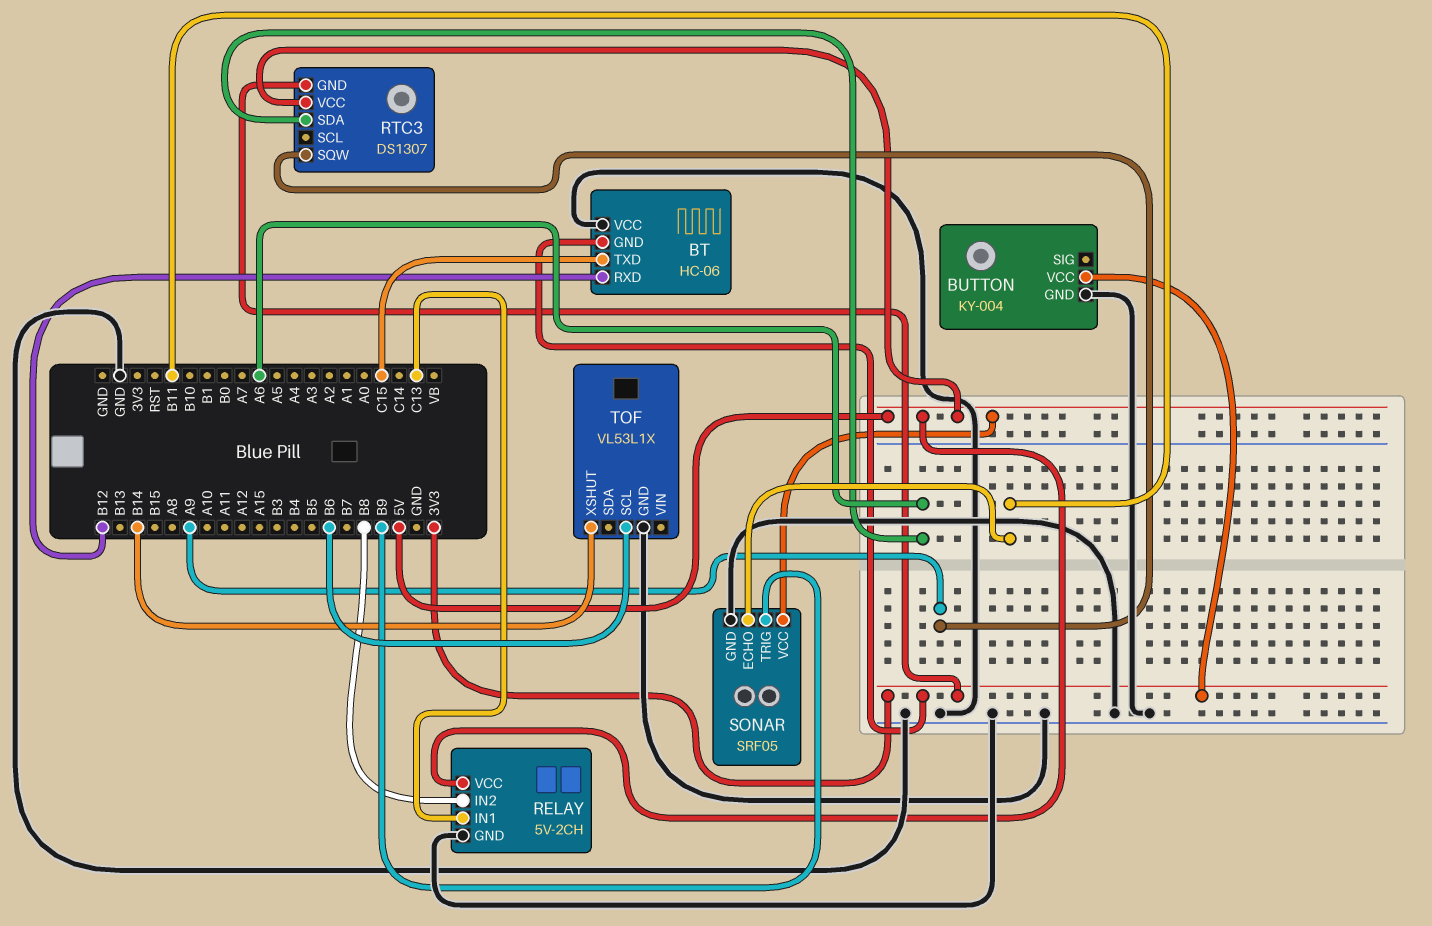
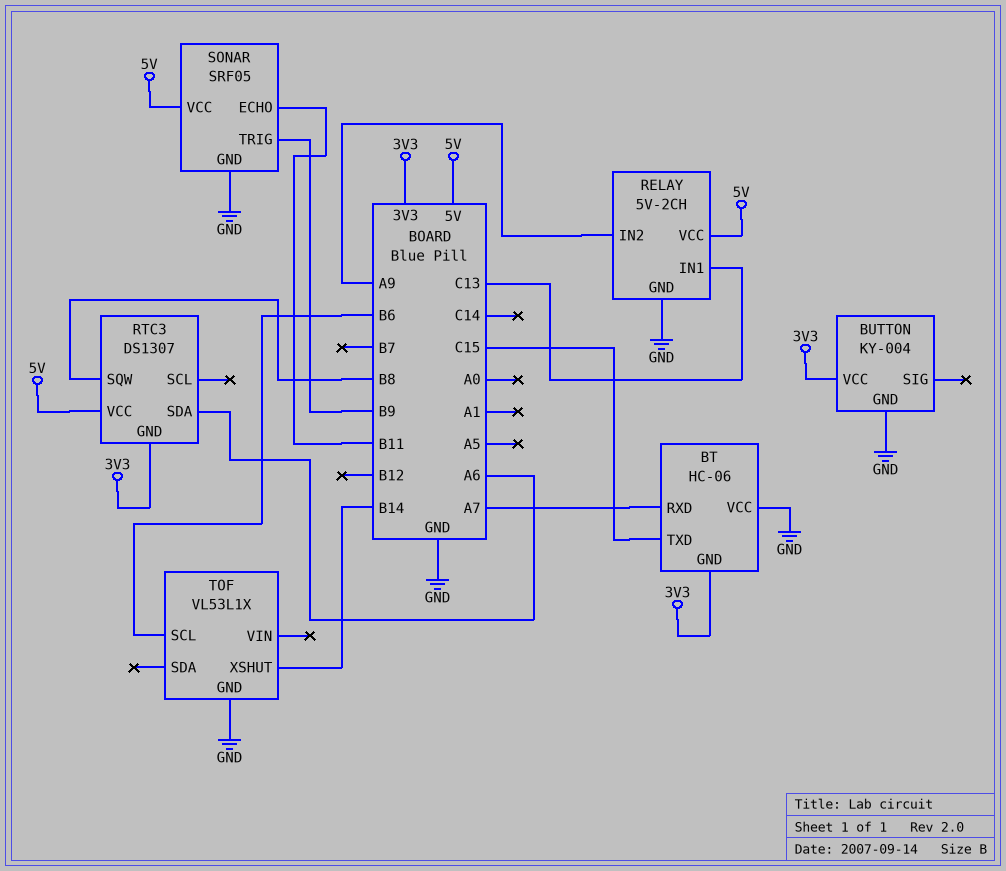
BT pin RXD: B12 -> A7
RELAY pin IN2: B8 -> A9
RTC3 pin SQW: A9 -> B8

